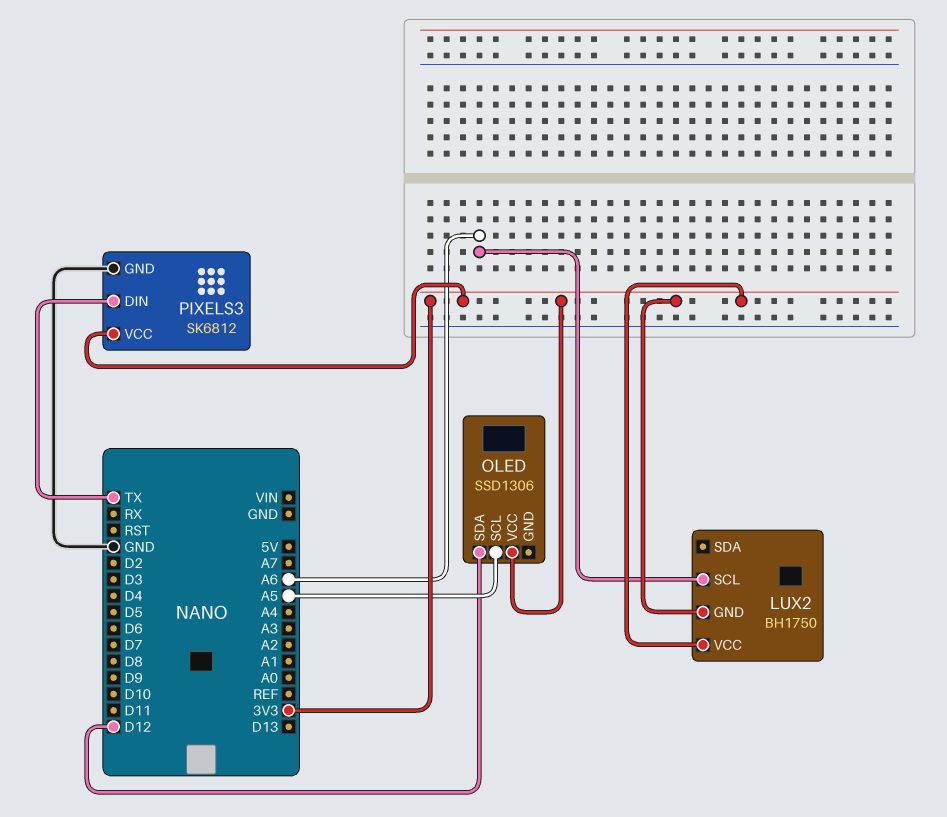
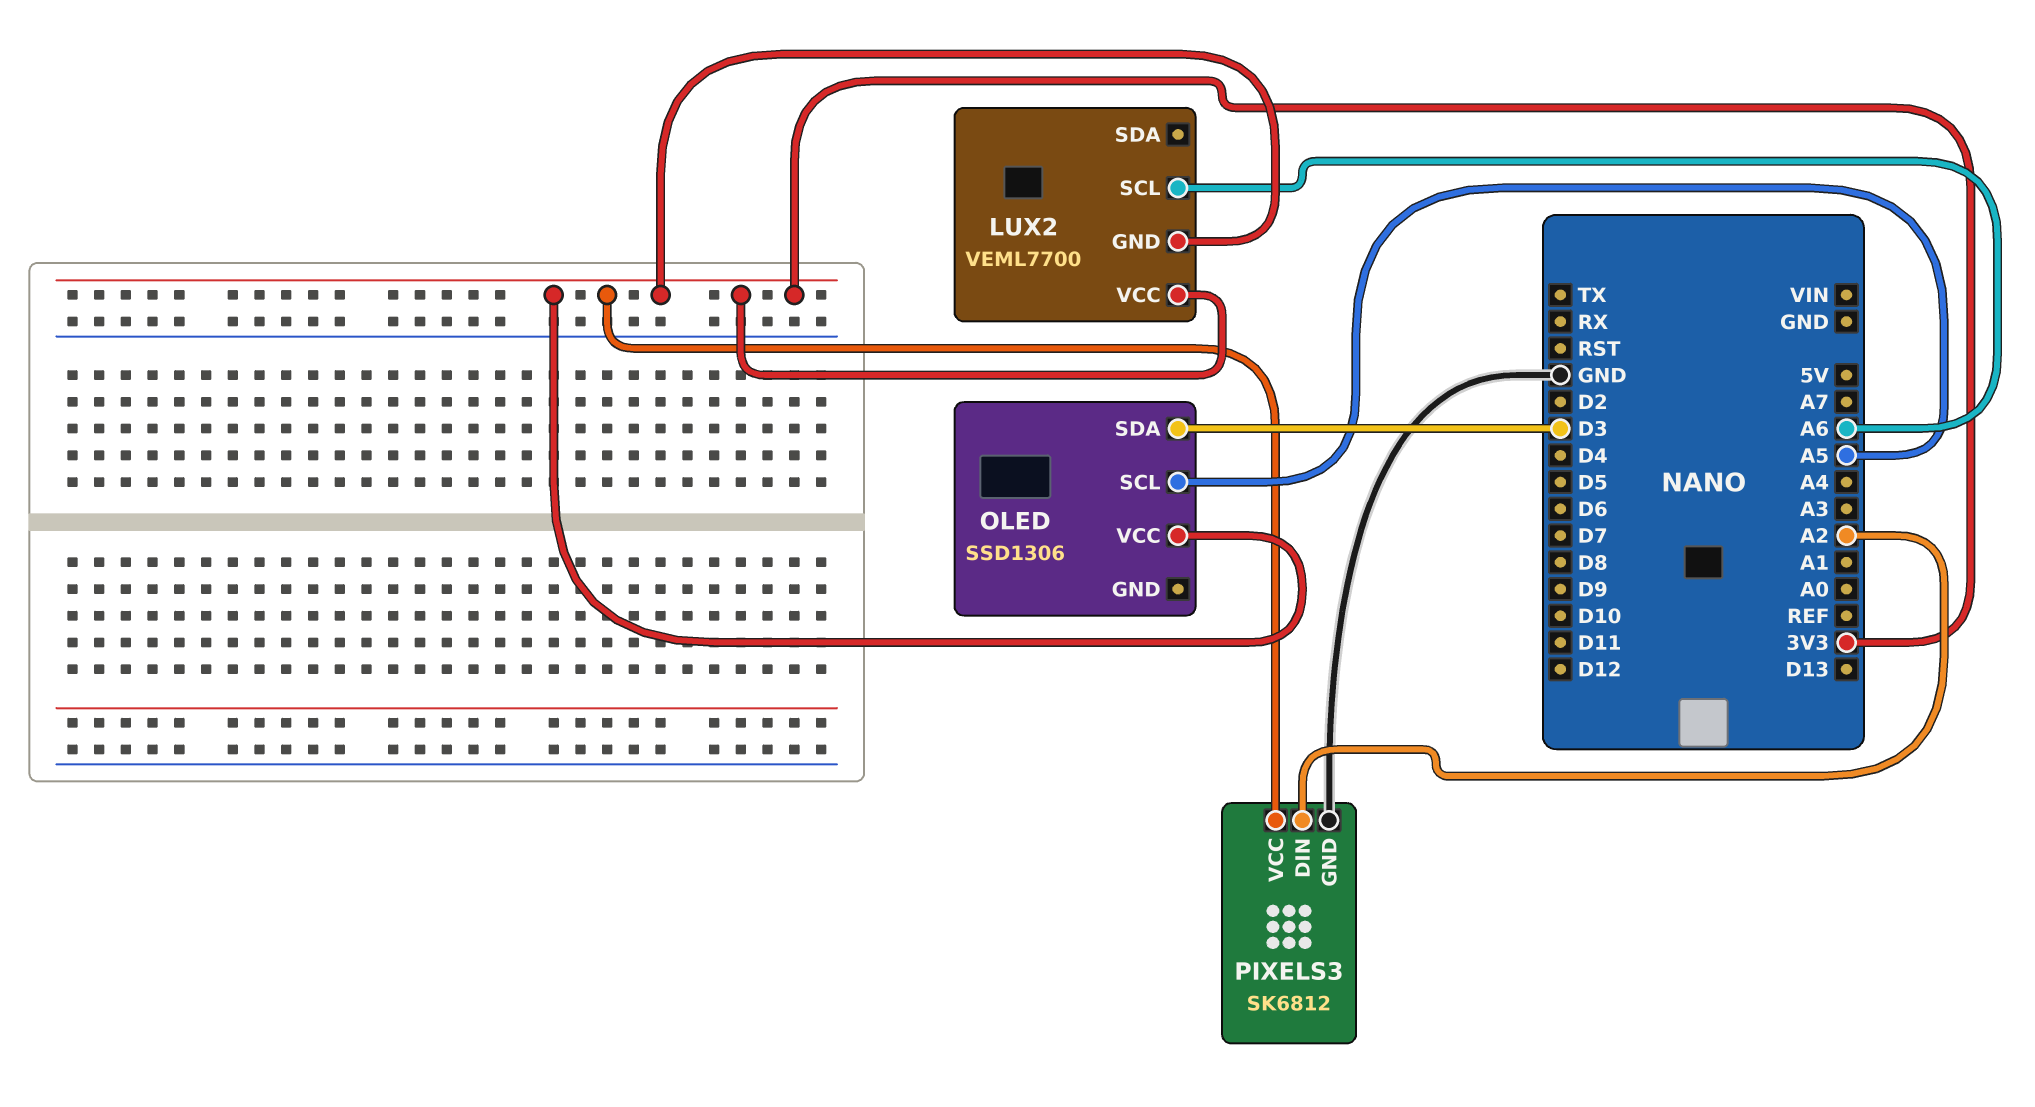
LUX2: BH1750 -> VEML7700
OLED pin SDA: D12 -> D3
PIXELS3 pin DIN: TX -> A2

